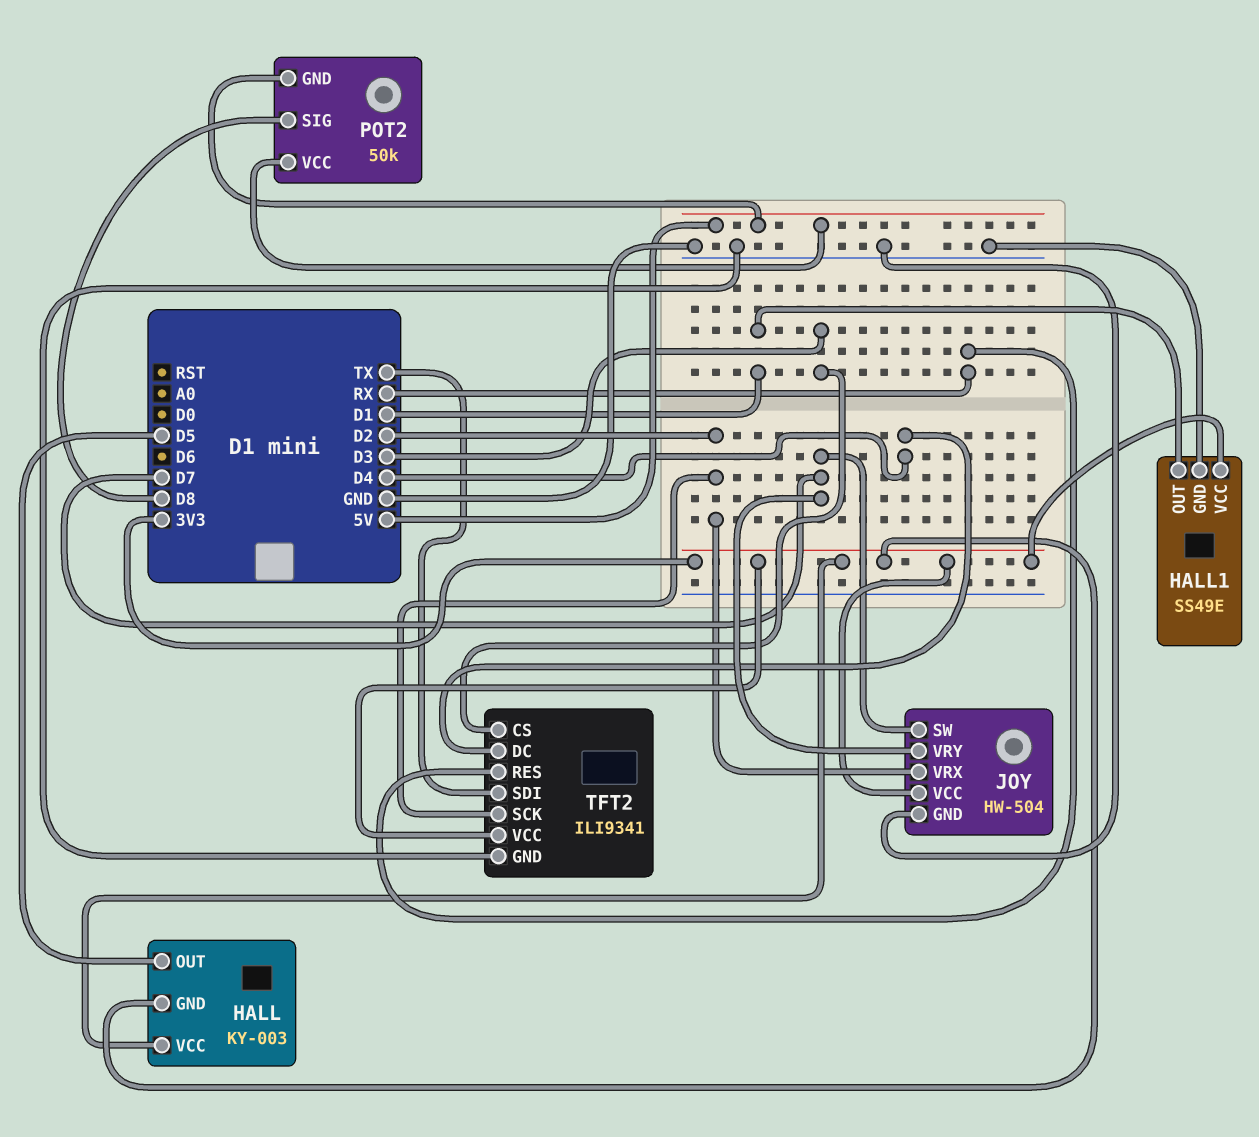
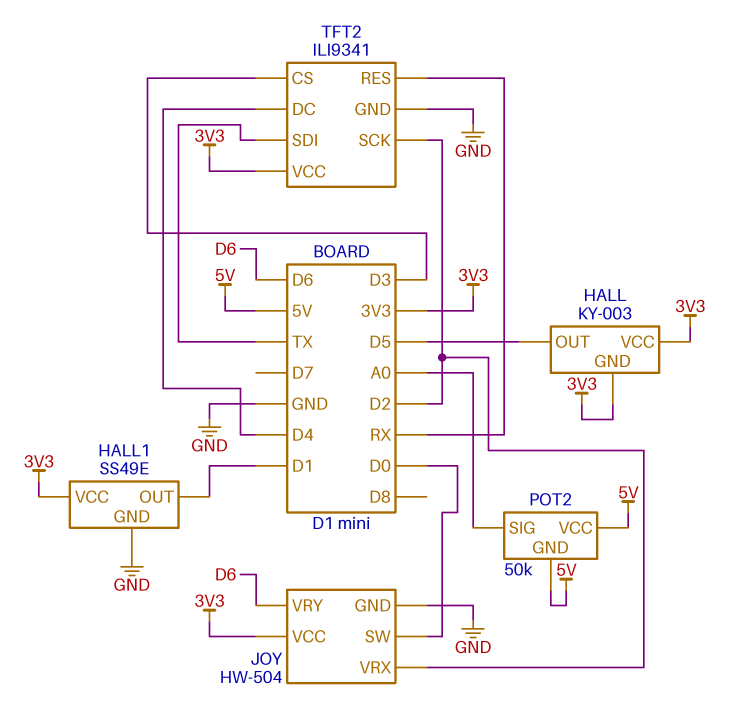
JOY pin SW: D7 -> D0
JOY pin VRY: D7 -> D6
POT2 pin SIG: D8 -> A0

